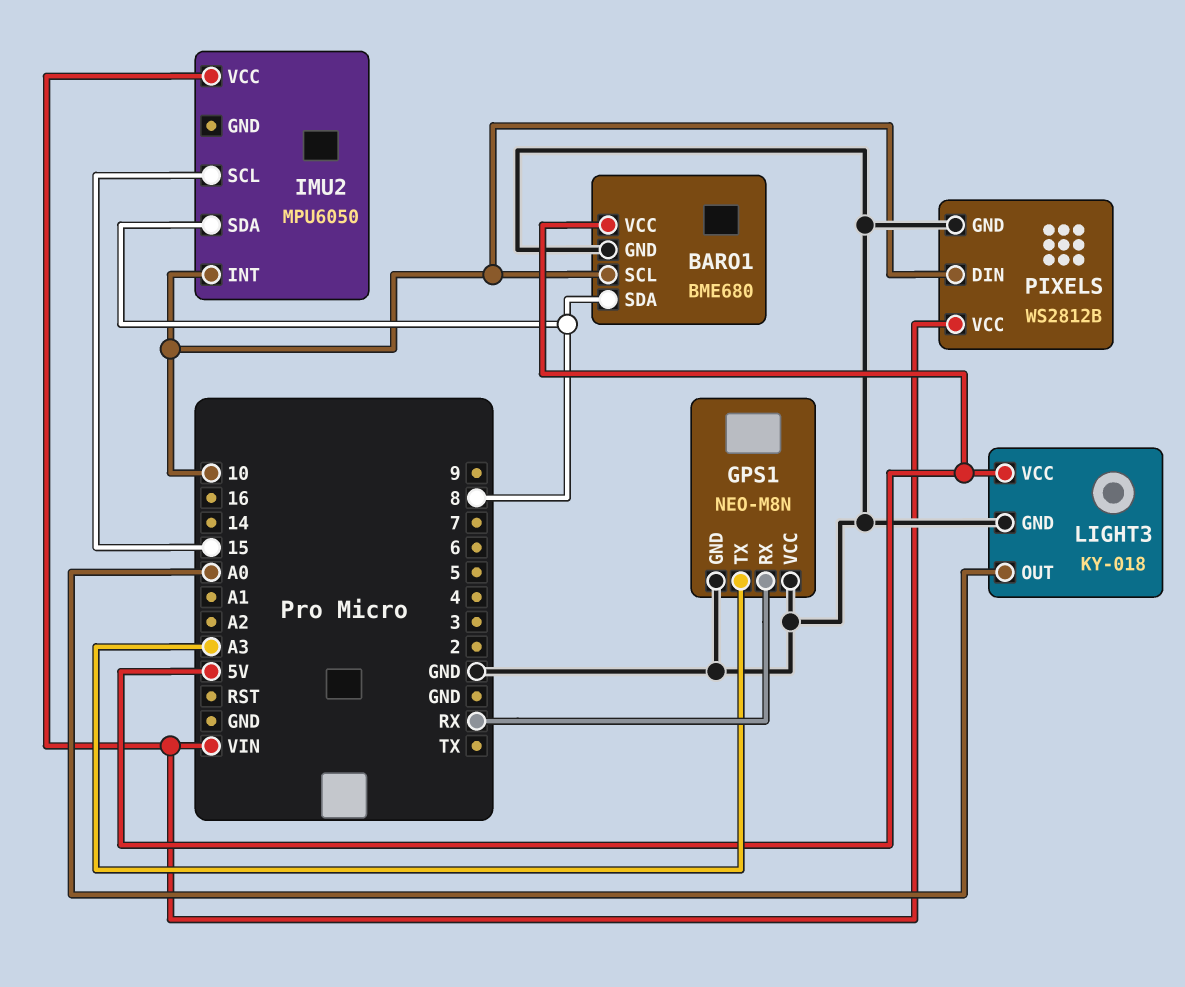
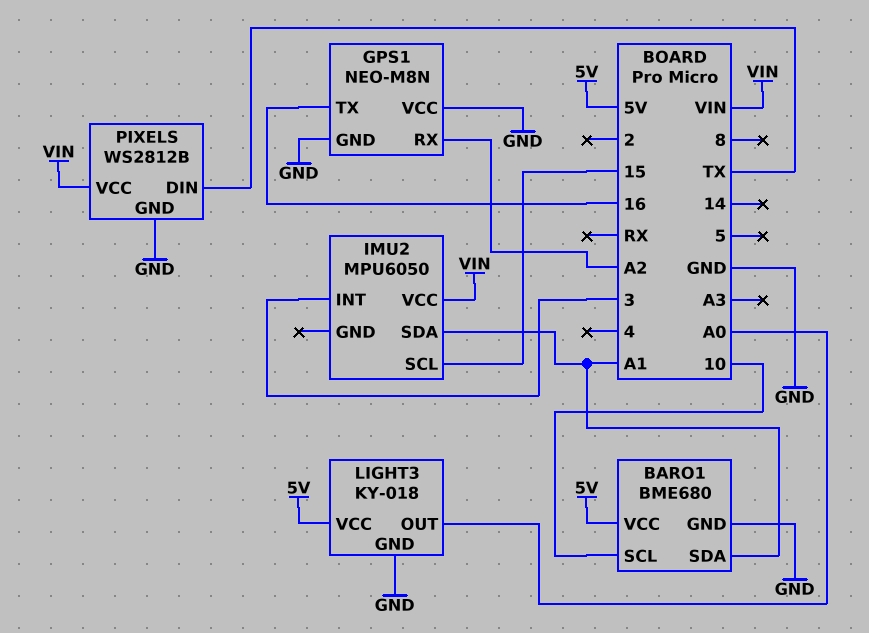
BARO1 pin SDA: 8 -> A1
GPS1 pin RX: RX -> A2
GPS1 pin TX: A3 -> 16
IMU2 pin INT: 10 -> 3
IMU2 pin SDA: 8 -> A1
PIXELS pin DIN: 10 -> TX

